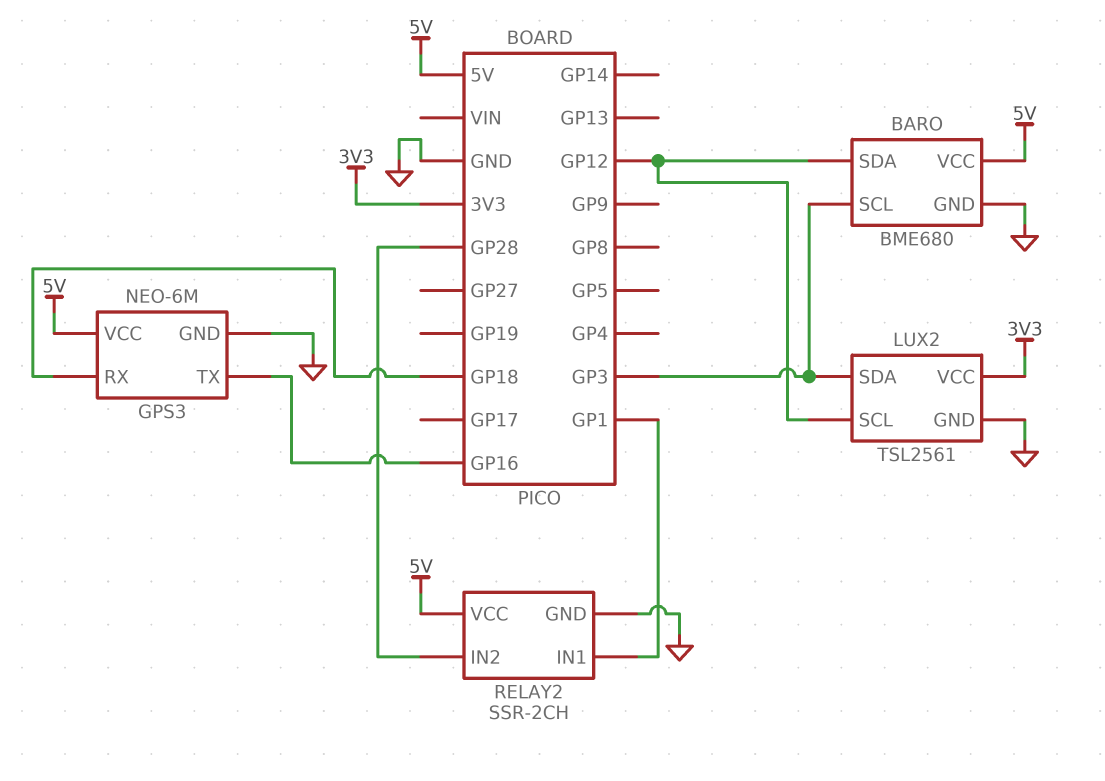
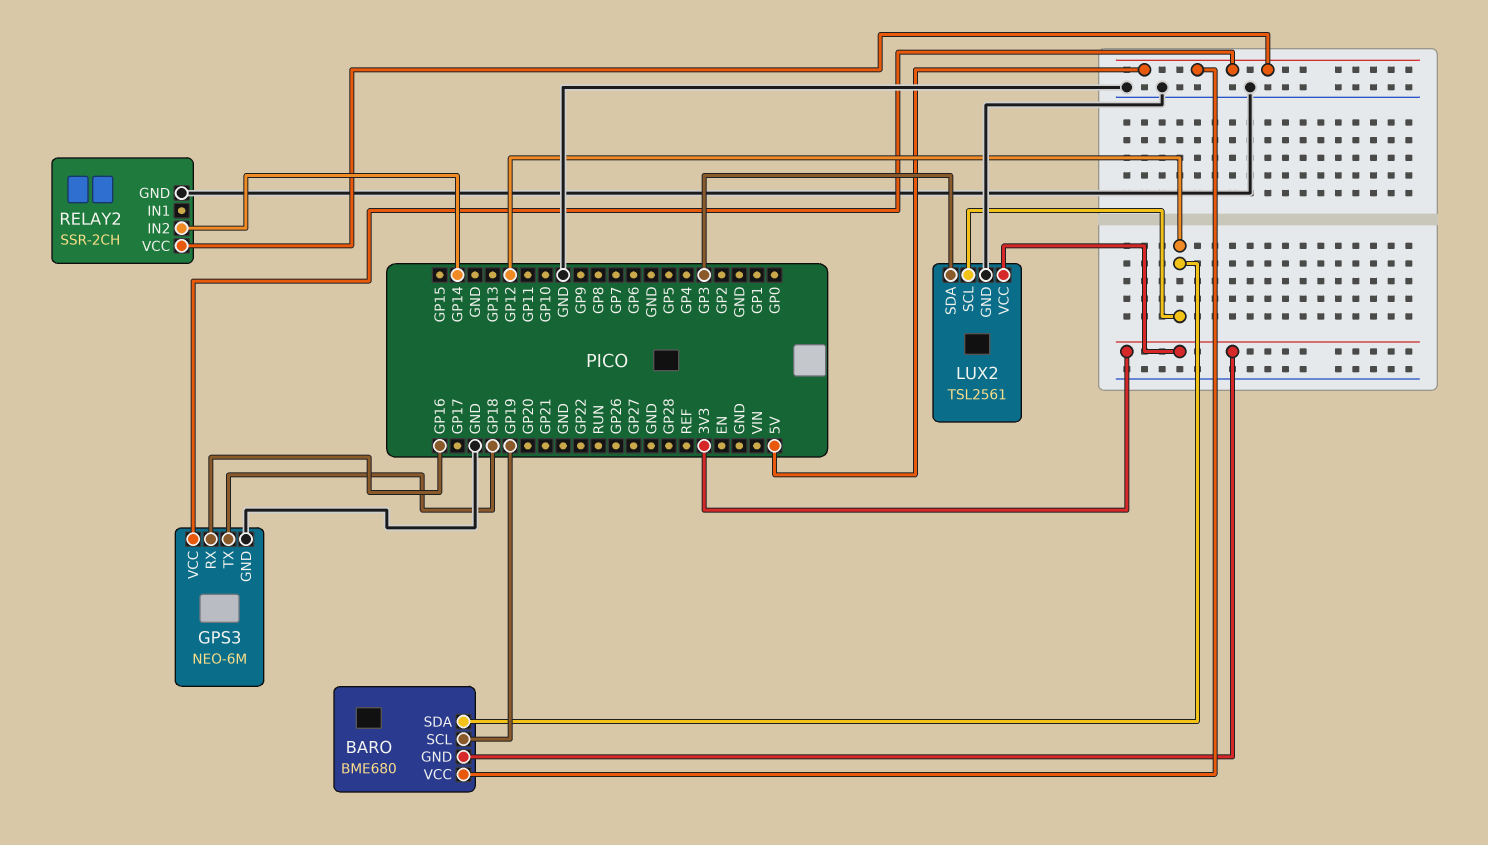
BARO pin GND: GND -> 3V3
BARO pin SCL: GP3 -> GP19
GPS3 pin RX: GP18 -> GP16
GPS3 pin TX: GP16 -> GP18
RELAY2 pin IN1: GP1 -> none
RELAY2 pin IN2: GP28 -> GP14

